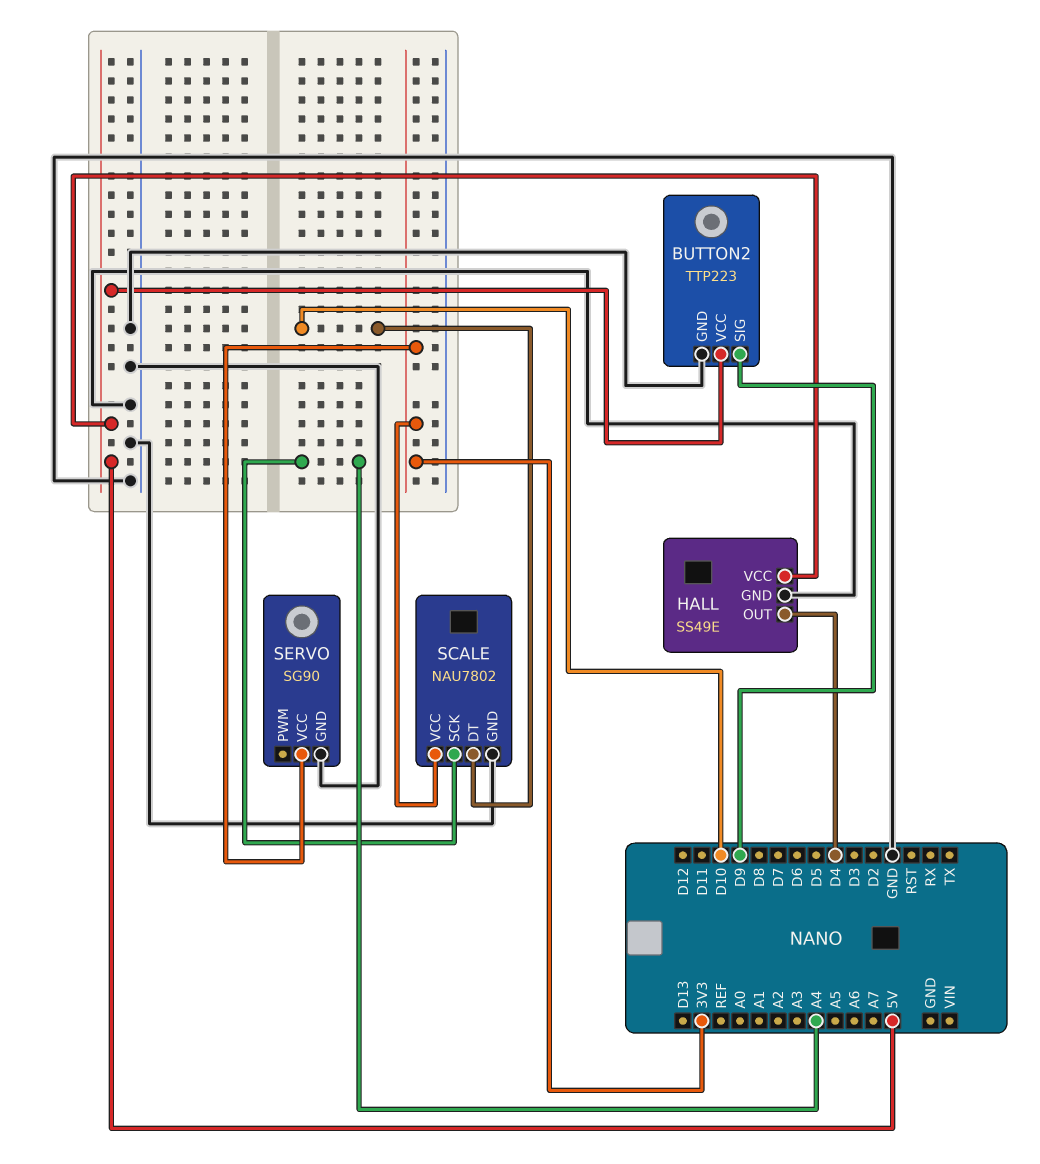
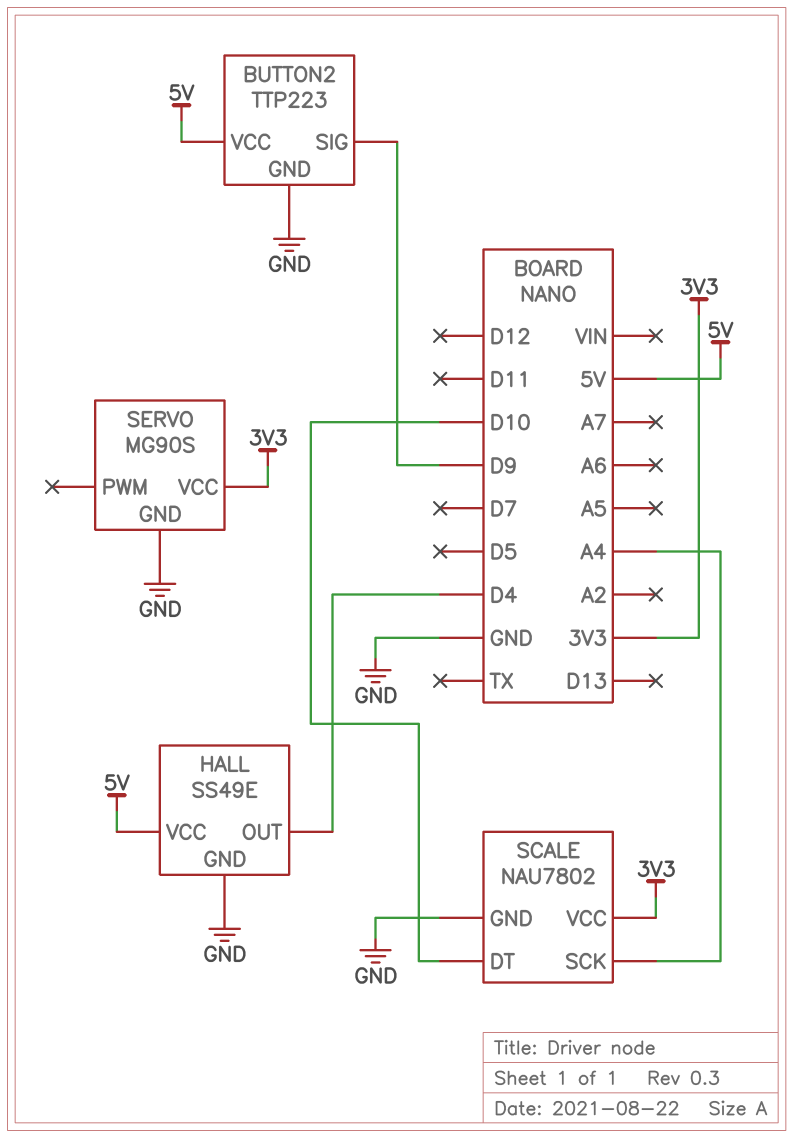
SERVO: SG90 -> MG90S

